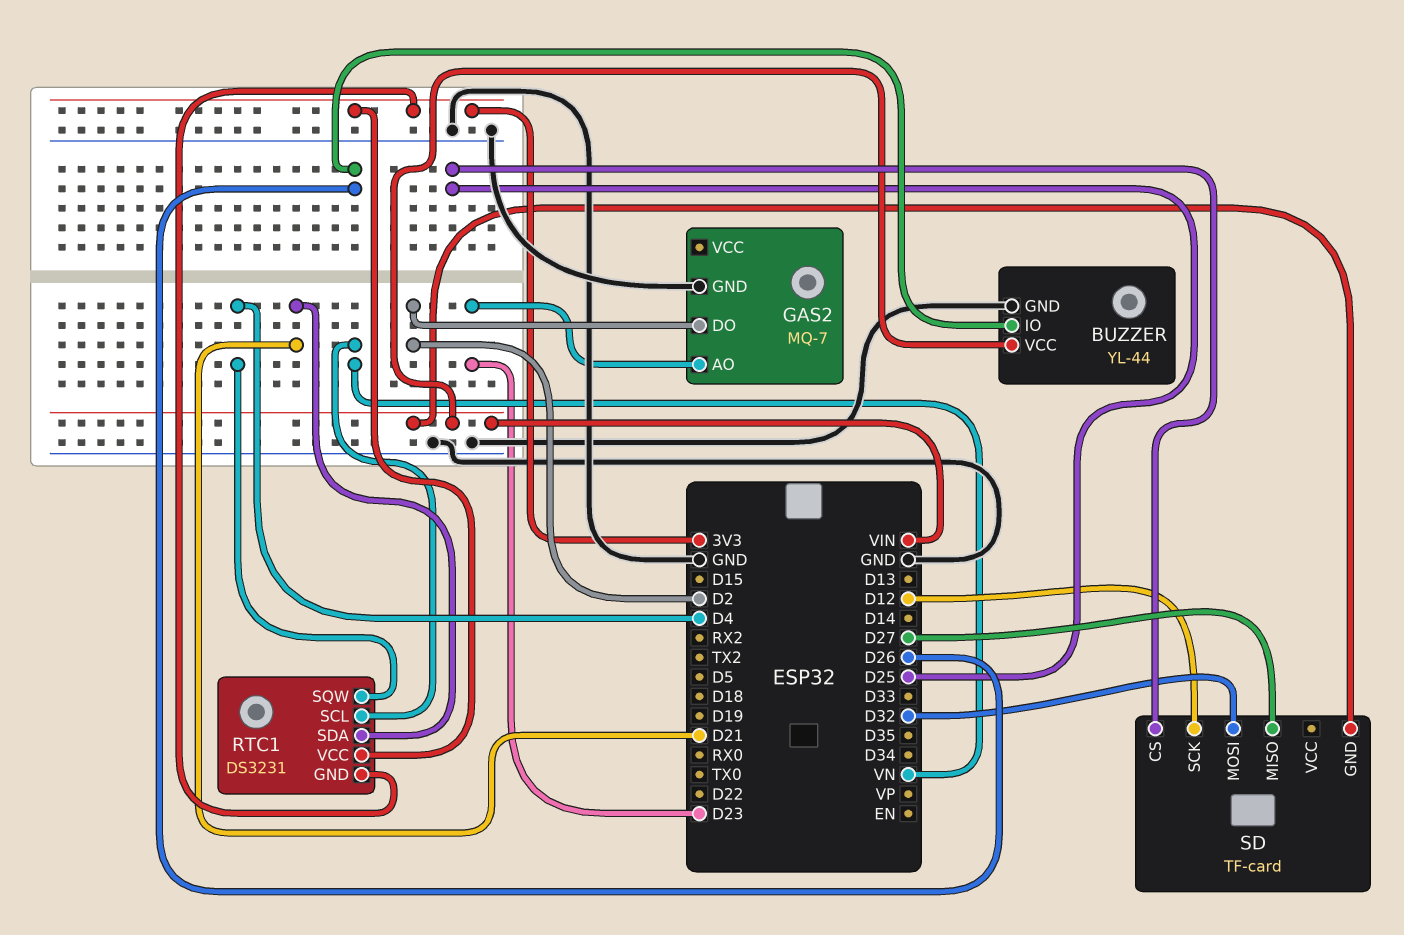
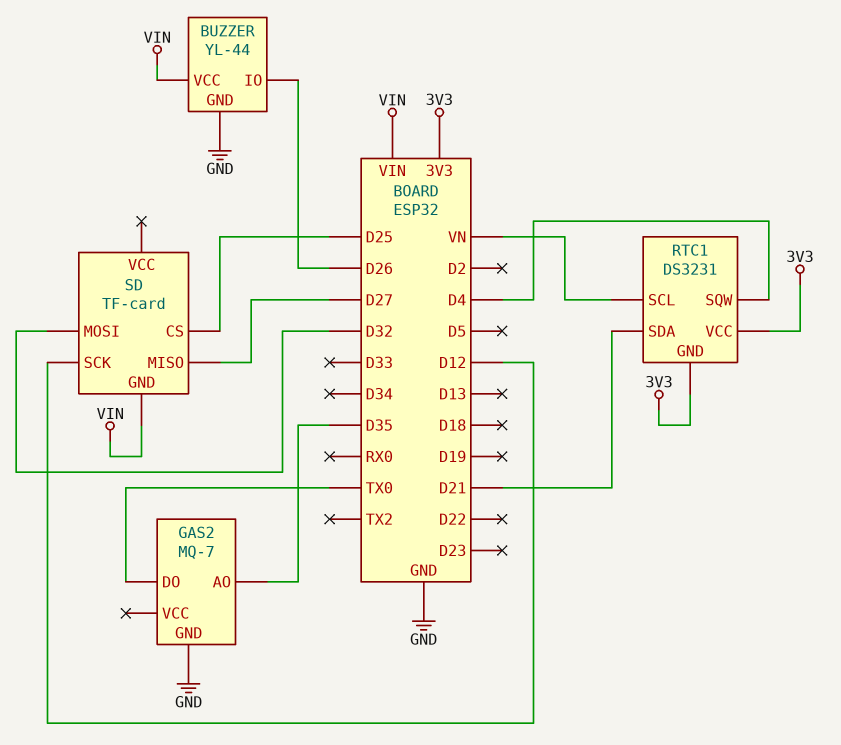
GAS2 pin AO: D23 -> D35
GAS2 pin DO: D2 -> TX0

